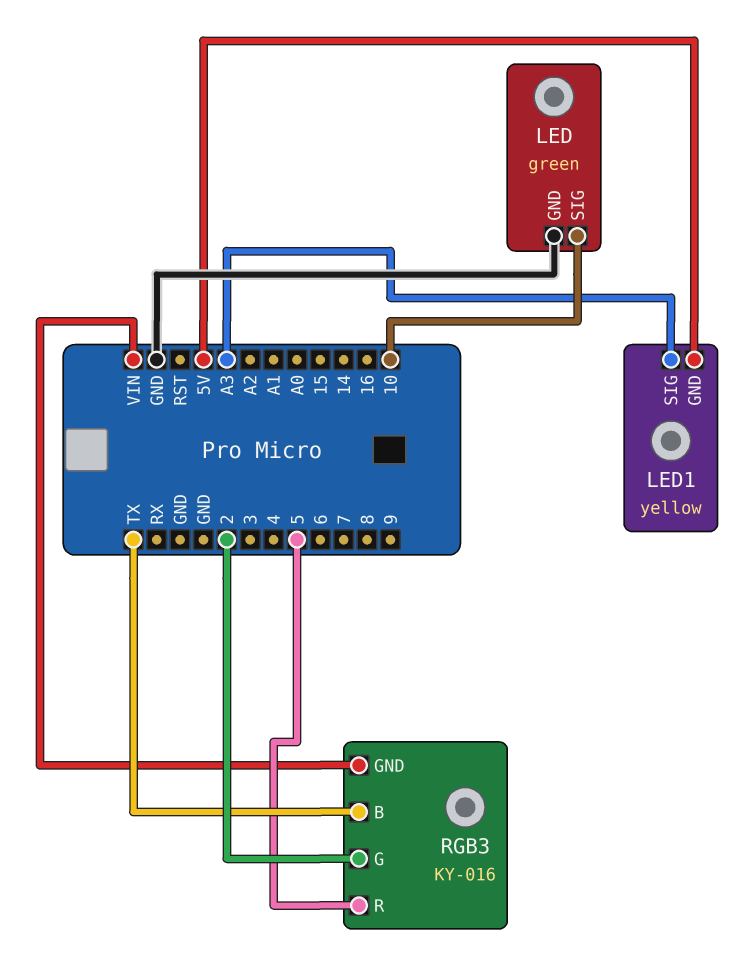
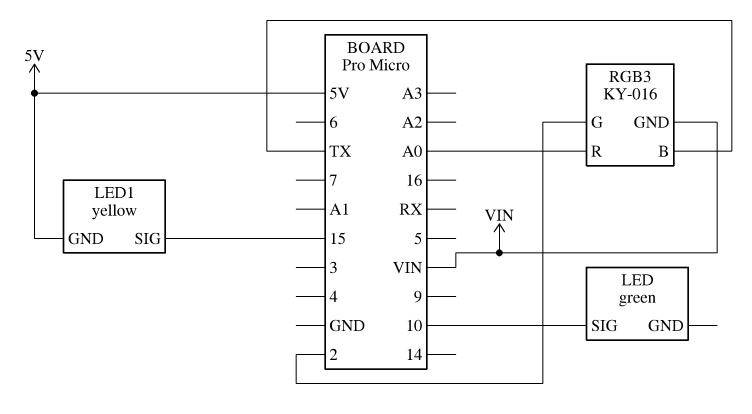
LED pin GND: GND -> none
LED1 pin SIG: A3 -> 15
RGB3 pin R: 5 -> A0

